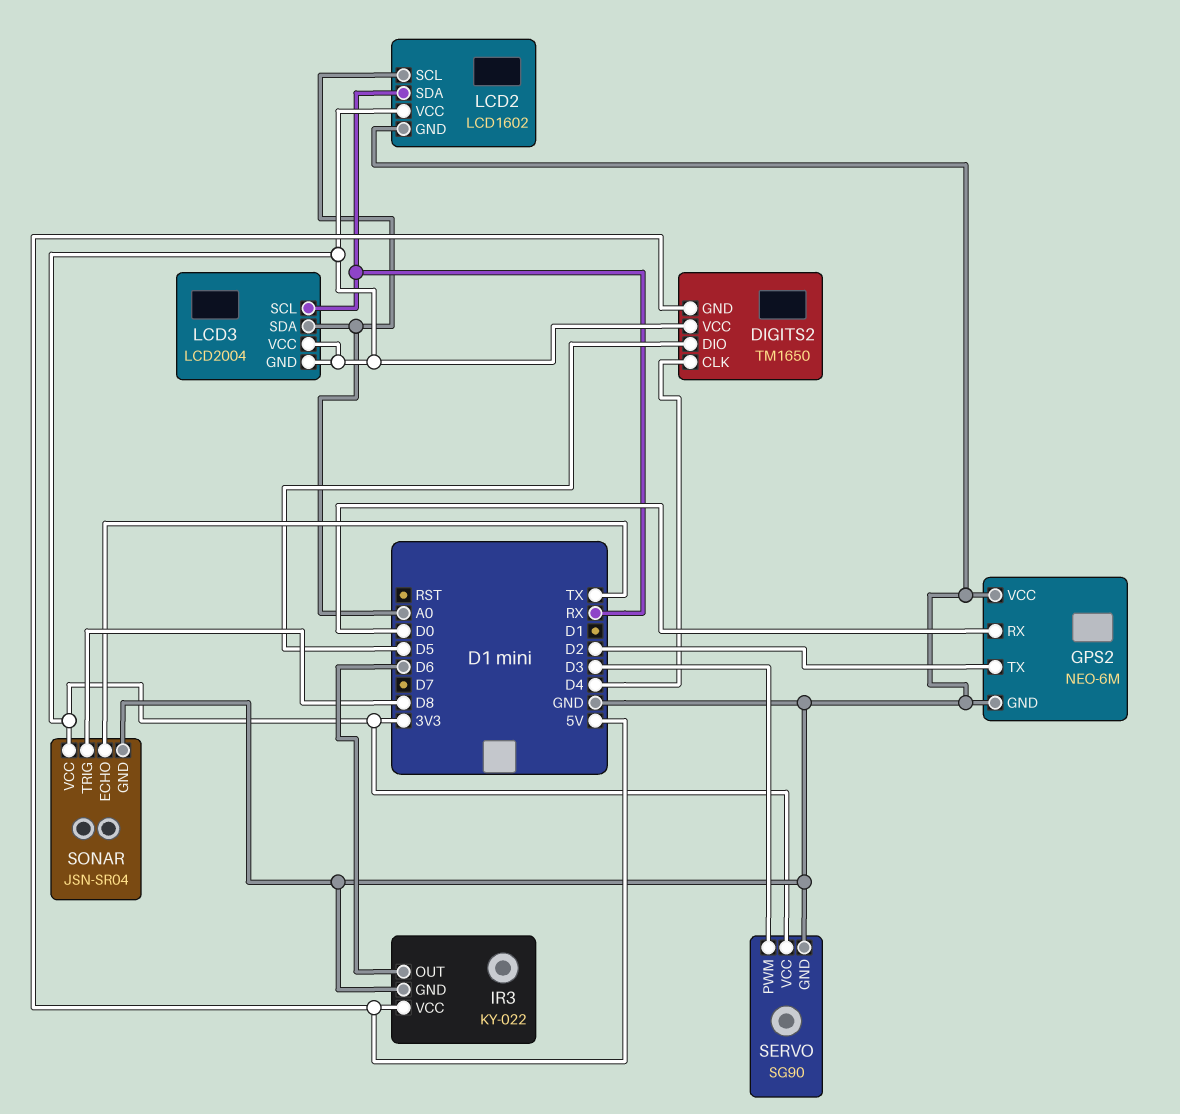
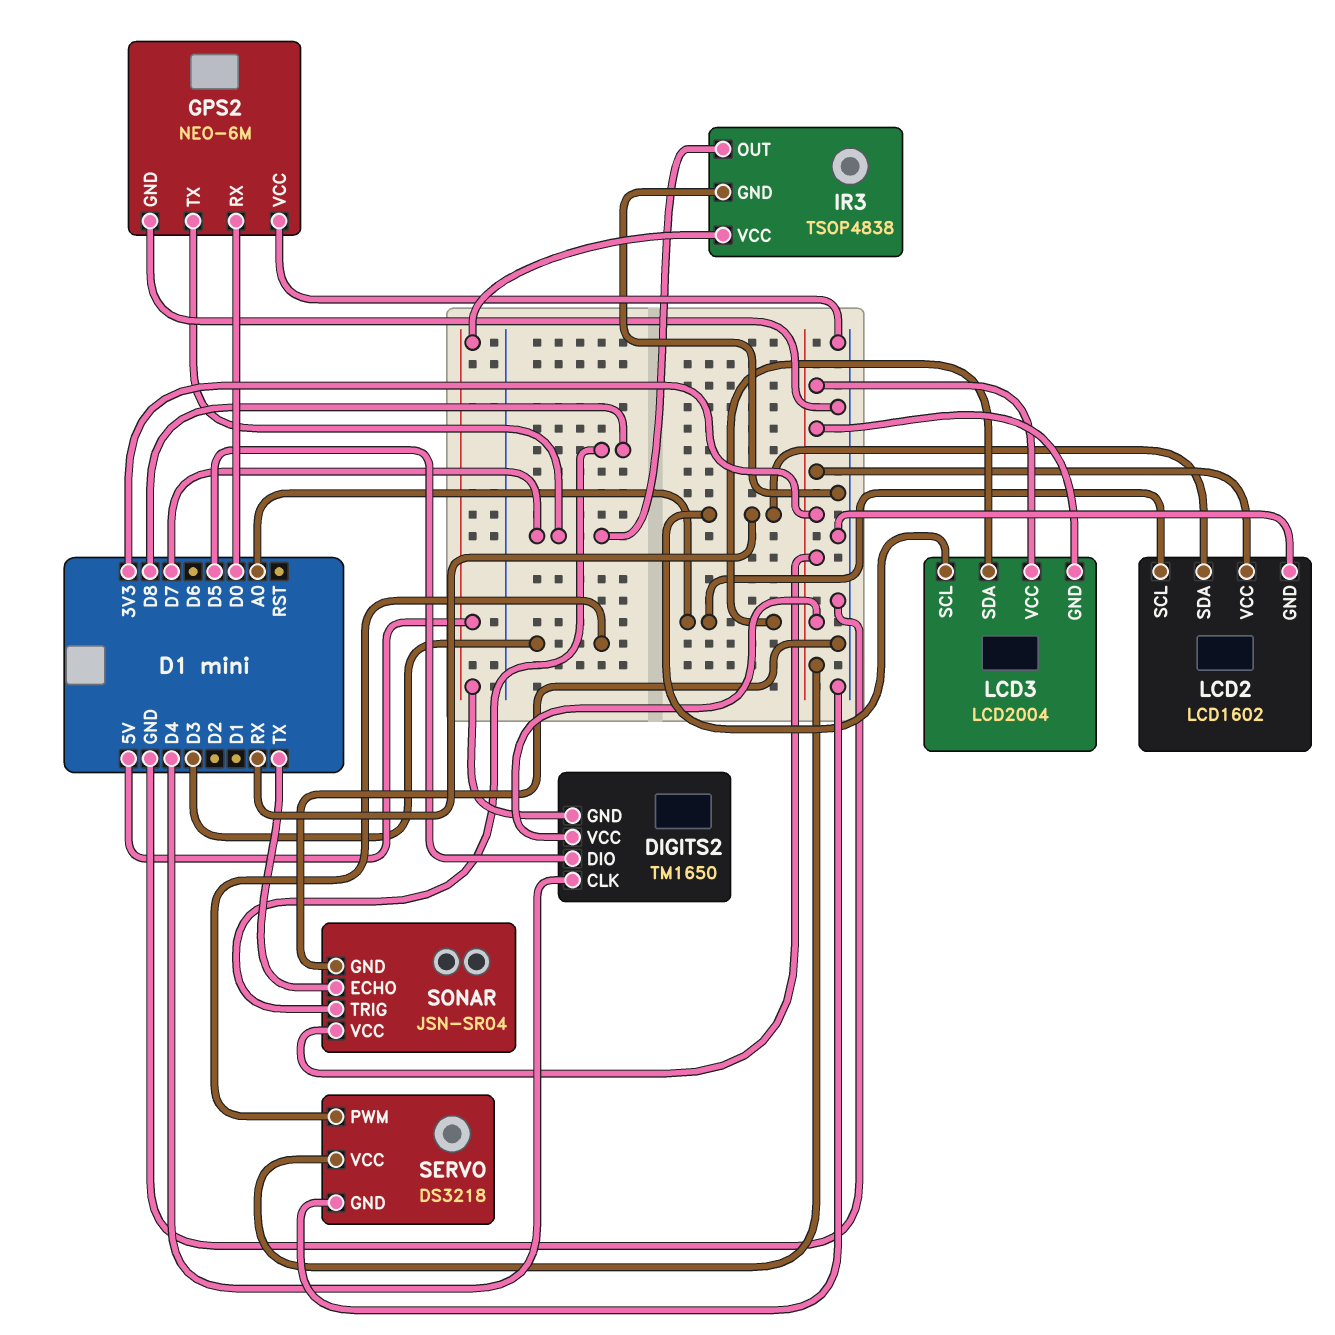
GPS2 pin TX: D2 -> D7
IR3: KY-022 -> TSOP4838
IR3 pin OUT: D6 -> D7
SERVO: SG90 -> DS3218

